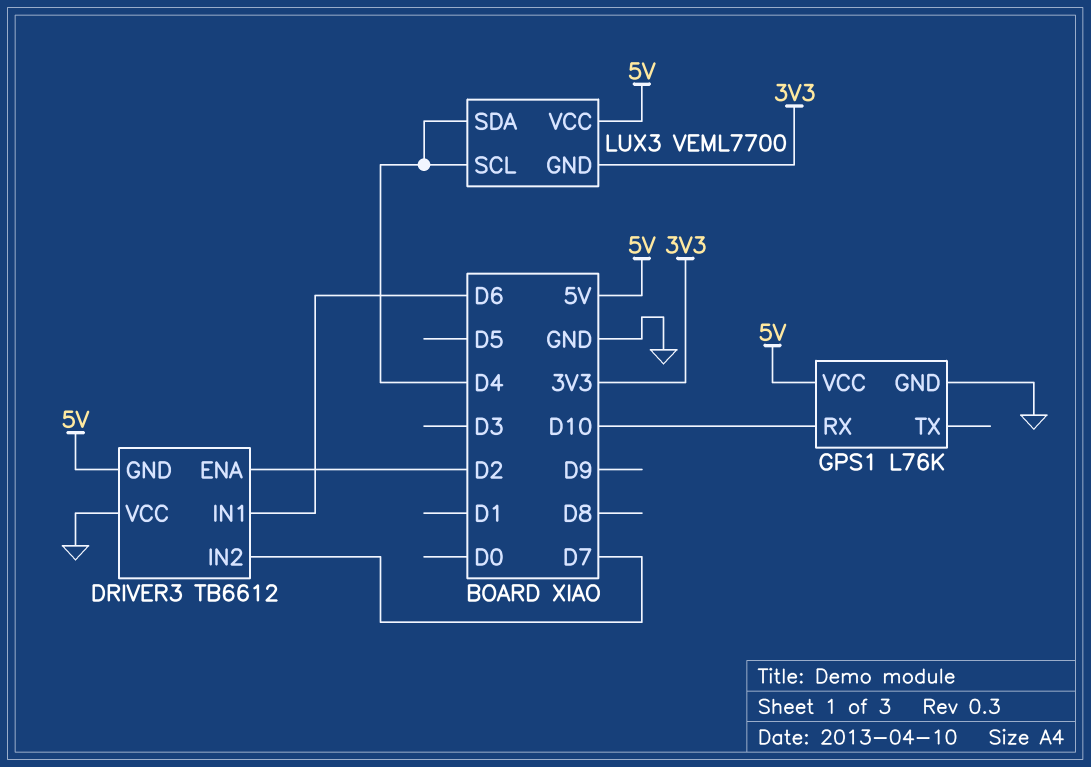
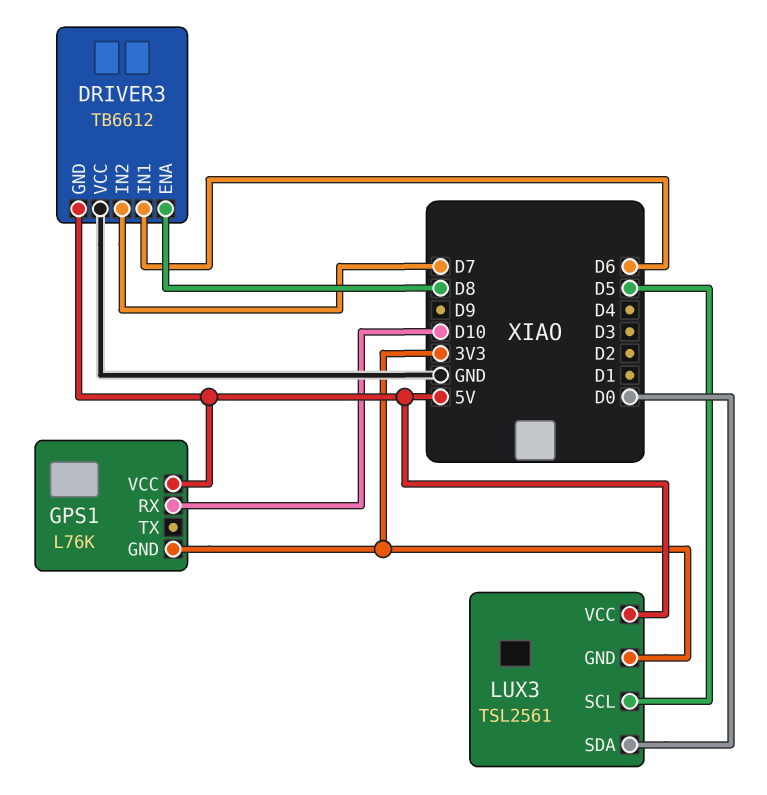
DRIVER3 pin ENA: D2 -> D8
GPS1 pin GND: GND -> 3V3
LUX3: VEML7700 -> TSL2561
LUX3 pin SCL: D4 -> D5
LUX3 pin SDA: D4 -> D0

